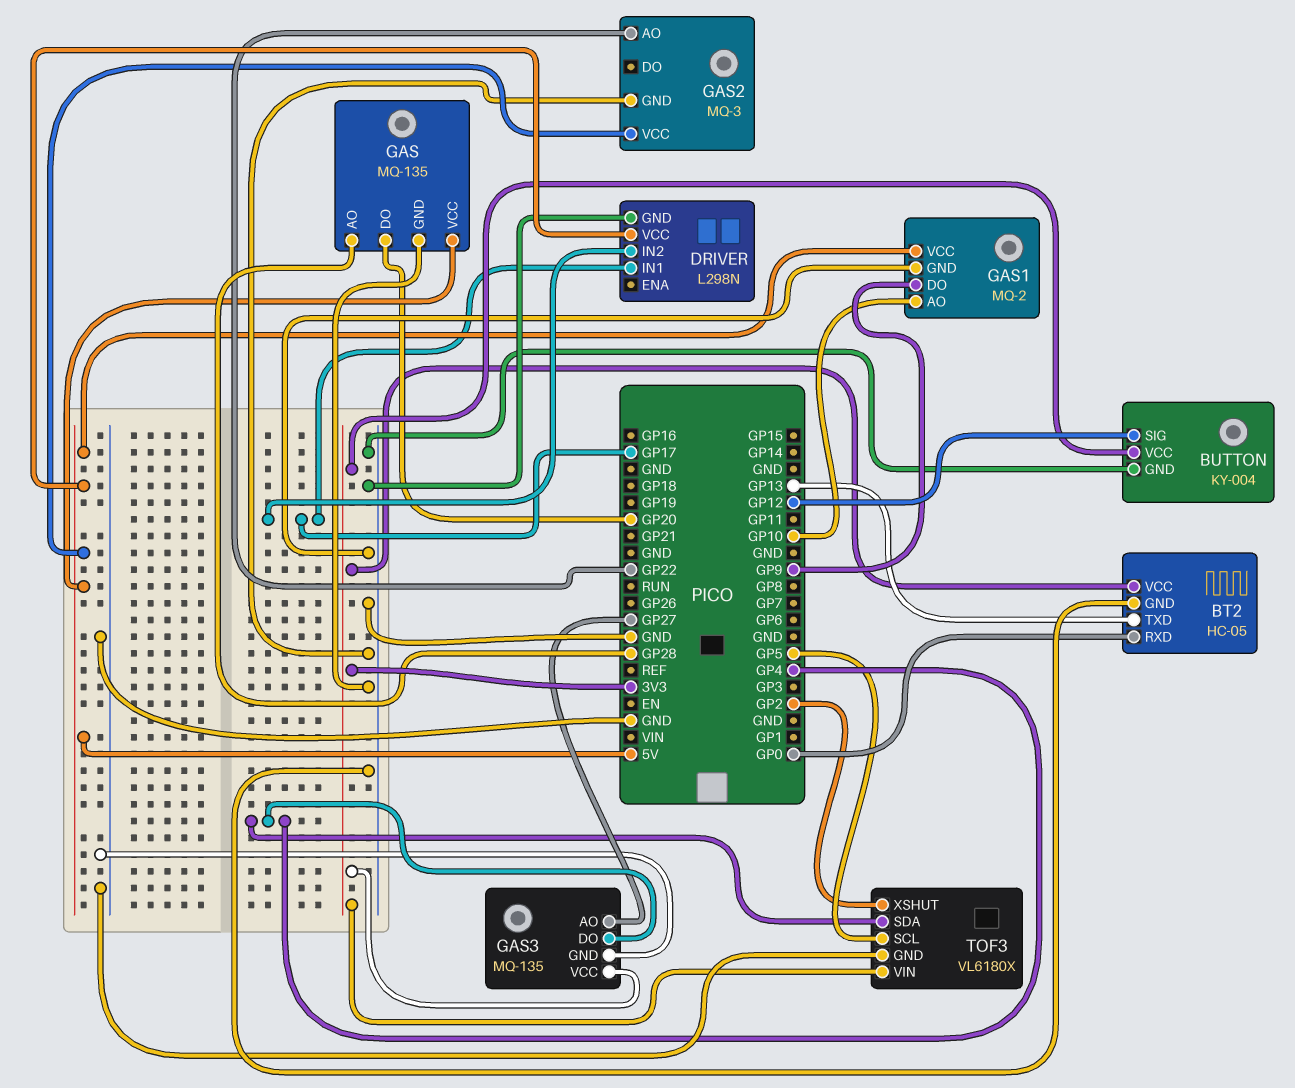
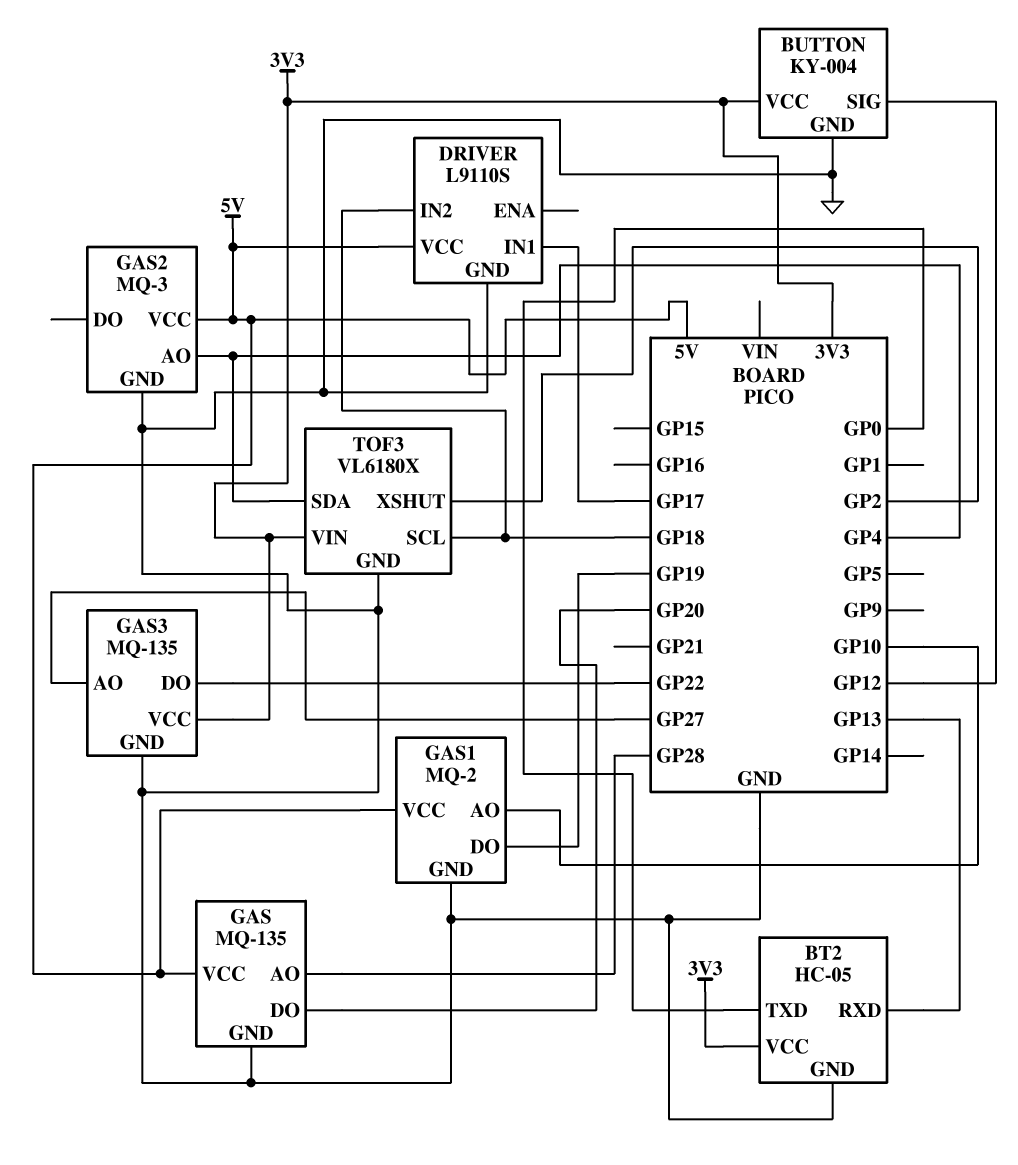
BT2 pin RXD: GP0 -> GP13
BT2 pin TXD: GP13 -> GP0
DRIVER: L298N -> L9110S
DRIVER pin IN2: GP17 -> GP18
GAS1 pin DO: GP9 -> GP19
GAS2 pin AO: GP22 -> GP4
GAS3 pin DO: GP4 -> GP22
TOF3 pin SCL: GP5 -> GP18

